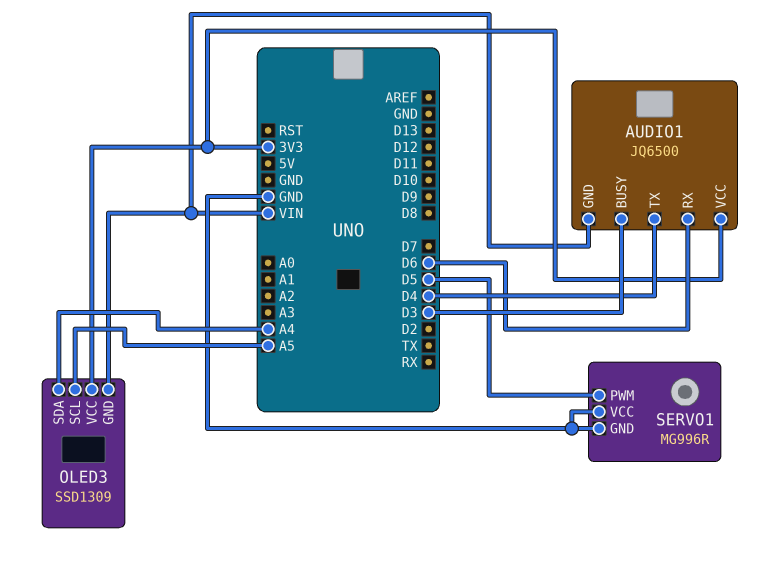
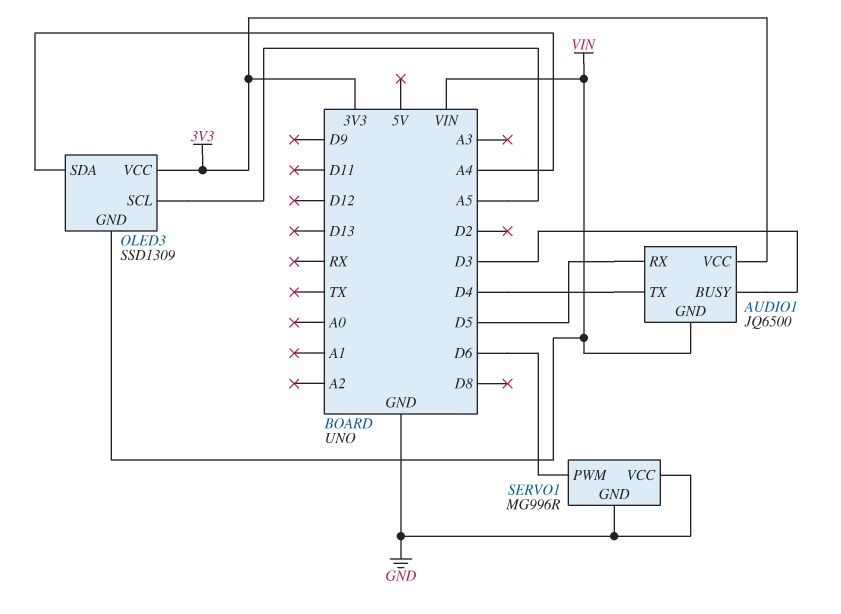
AUDIO1 pin RX: D6 -> D5
SERVO1 pin PWM: D5 -> D6

